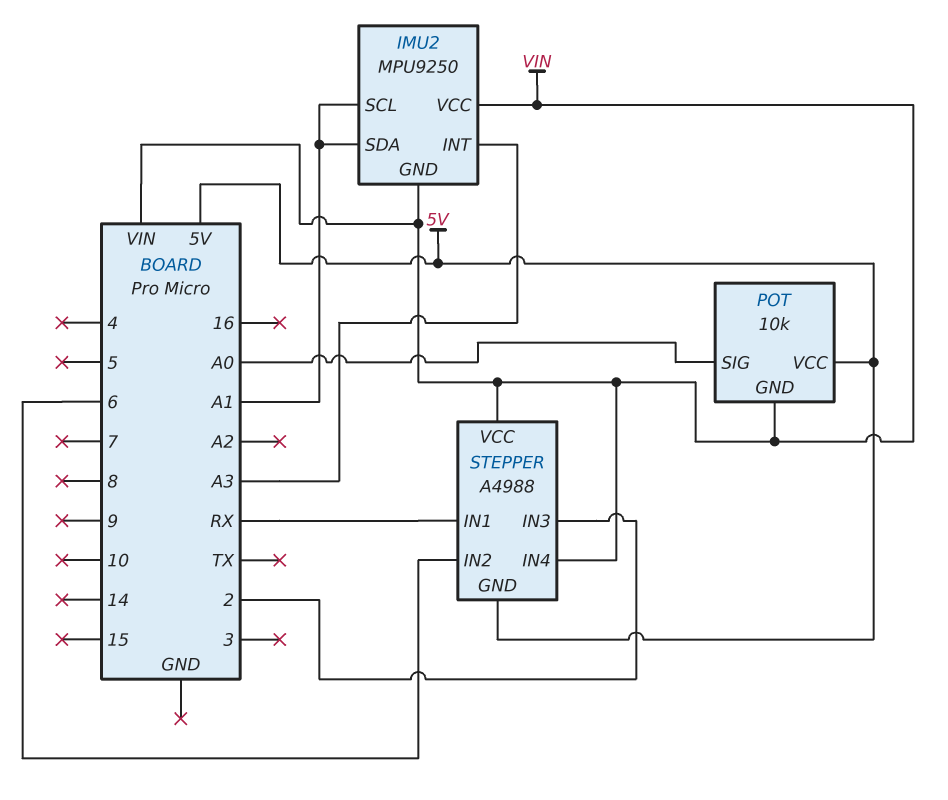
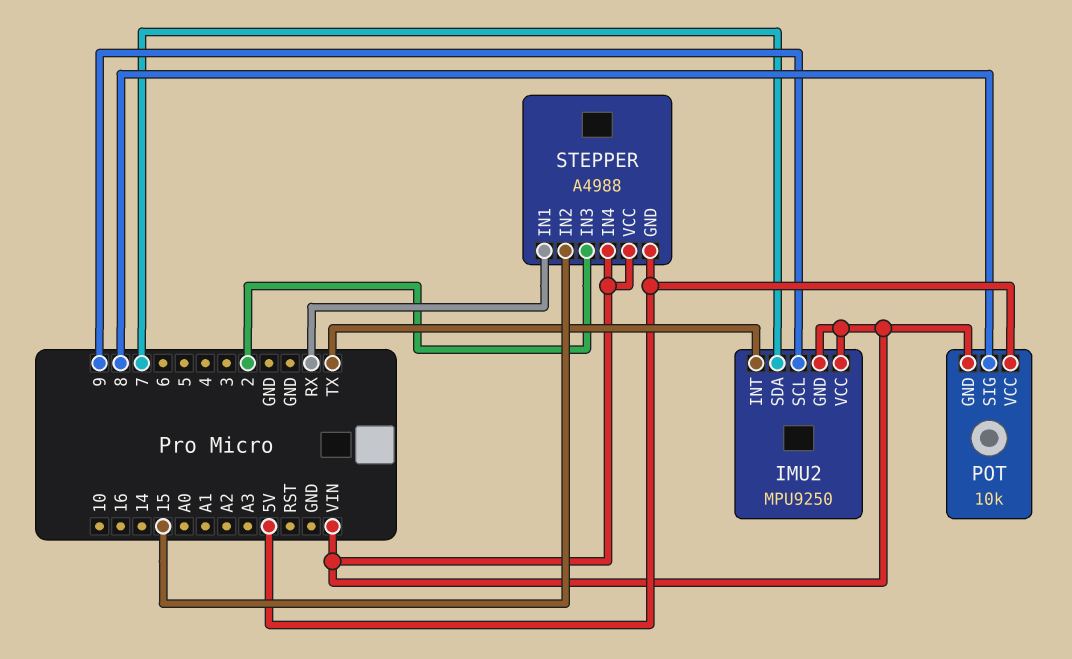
IMU2 pin INT: A3 -> TX
IMU2 pin SCL: A1 -> 9
IMU2 pin SDA: A1 -> 7
POT pin SIG: A0 -> 8
STEPPER pin IN2: 6 -> 15

